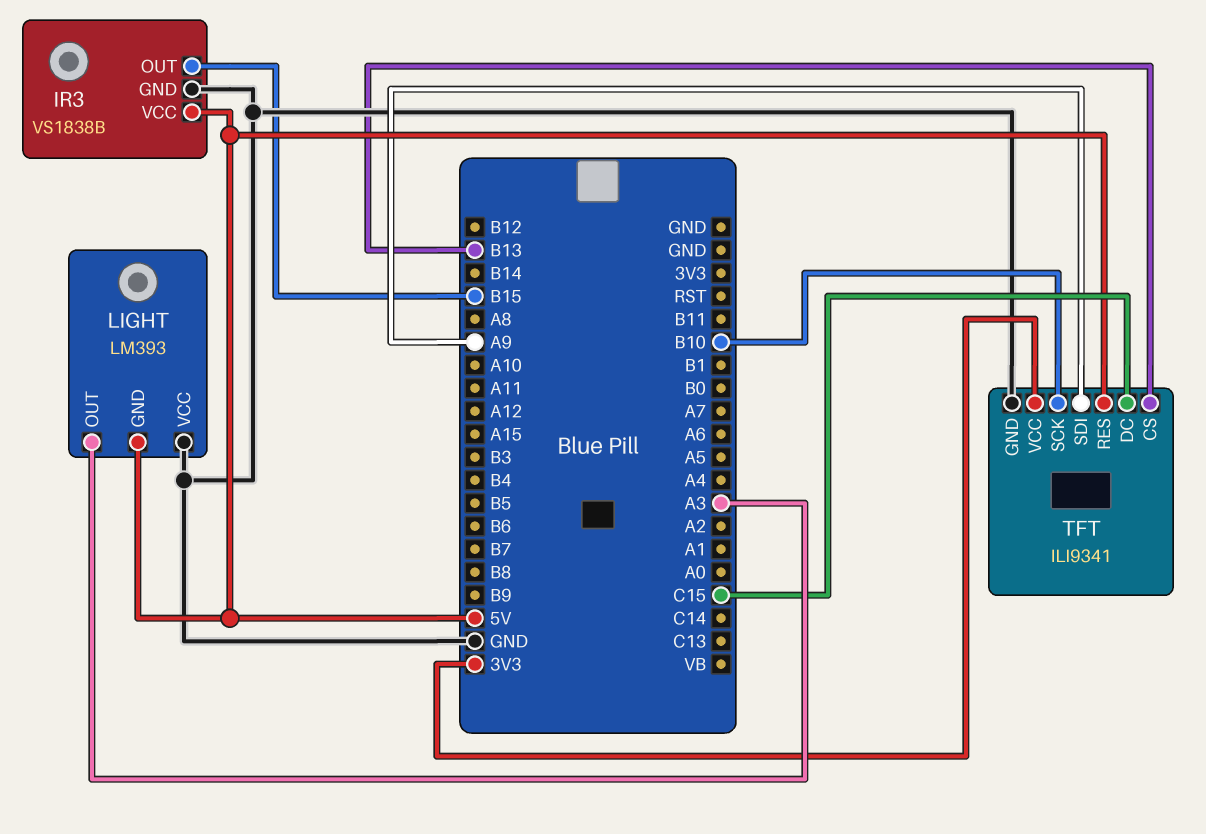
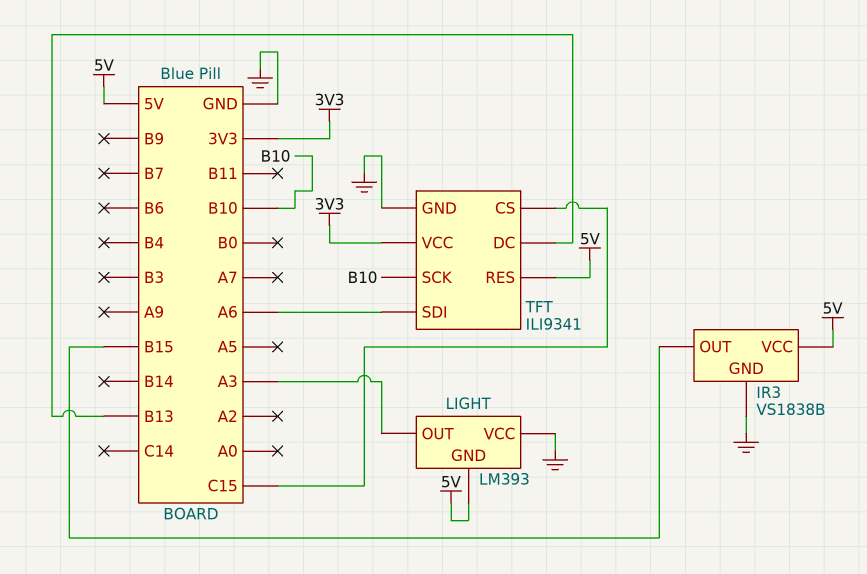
TFT pin CS: B13 -> C15
TFT pin DC: C15 -> B13
TFT pin SDI: A9 -> A6

